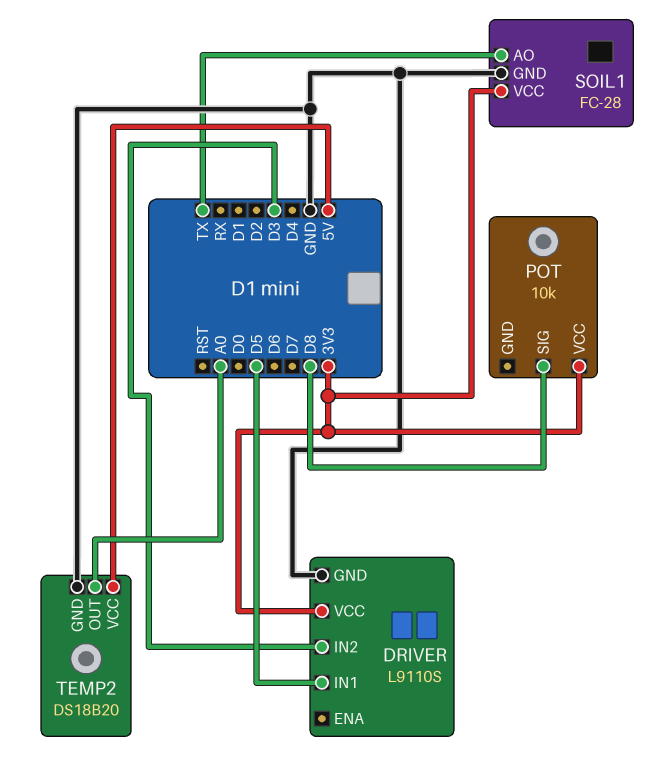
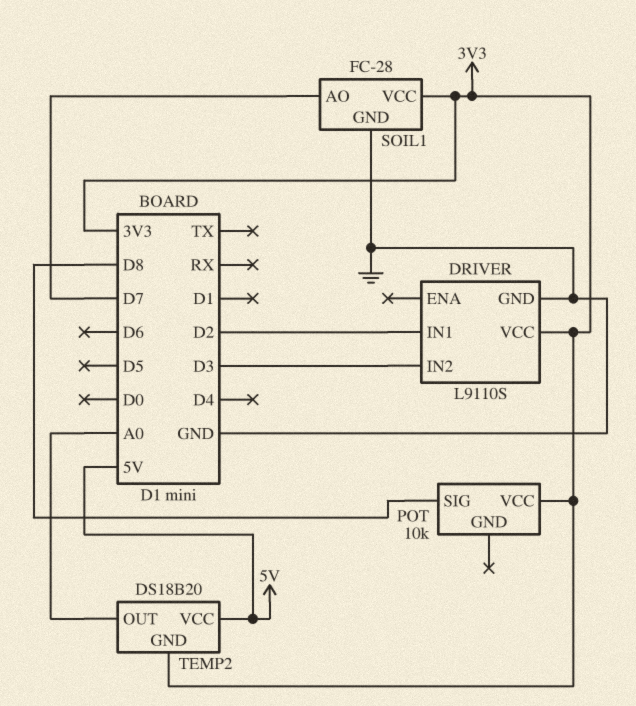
DRIVER pin IN1: D5 -> D2
SOIL1 pin AO: TX -> D7
TEMP2 pin GND: GND -> 3V3

